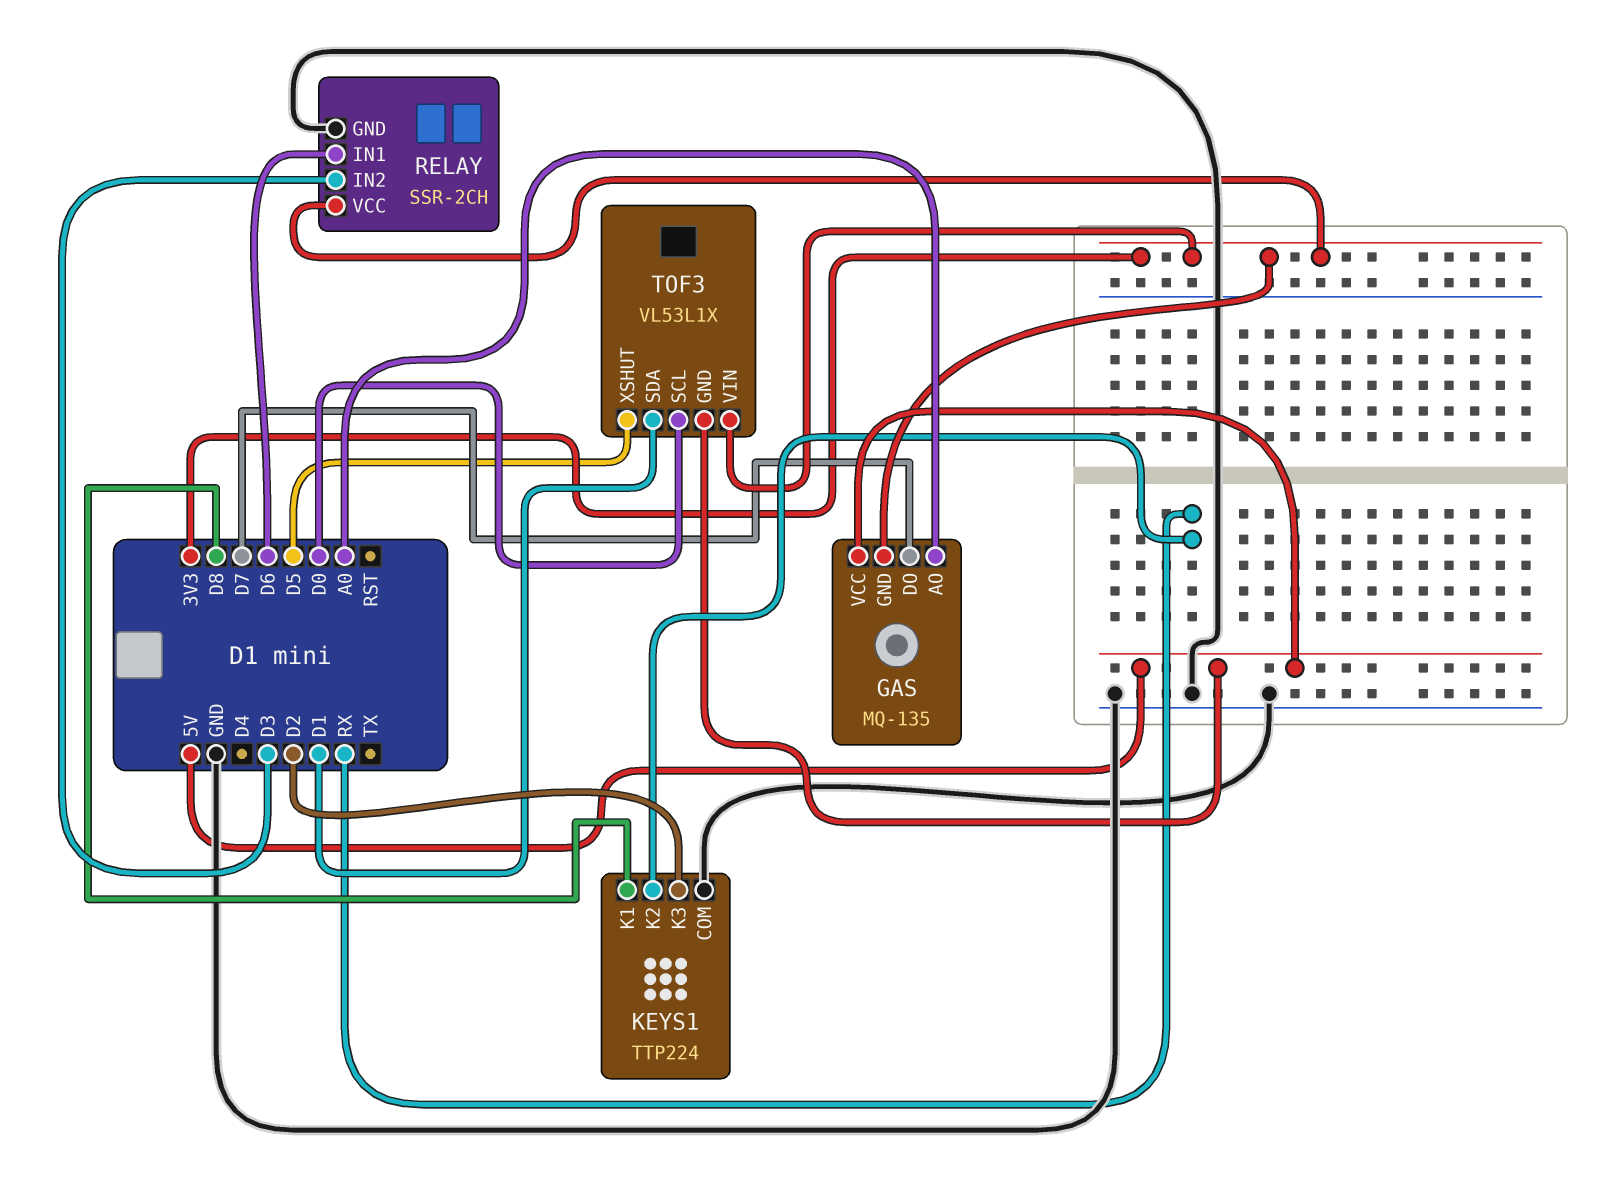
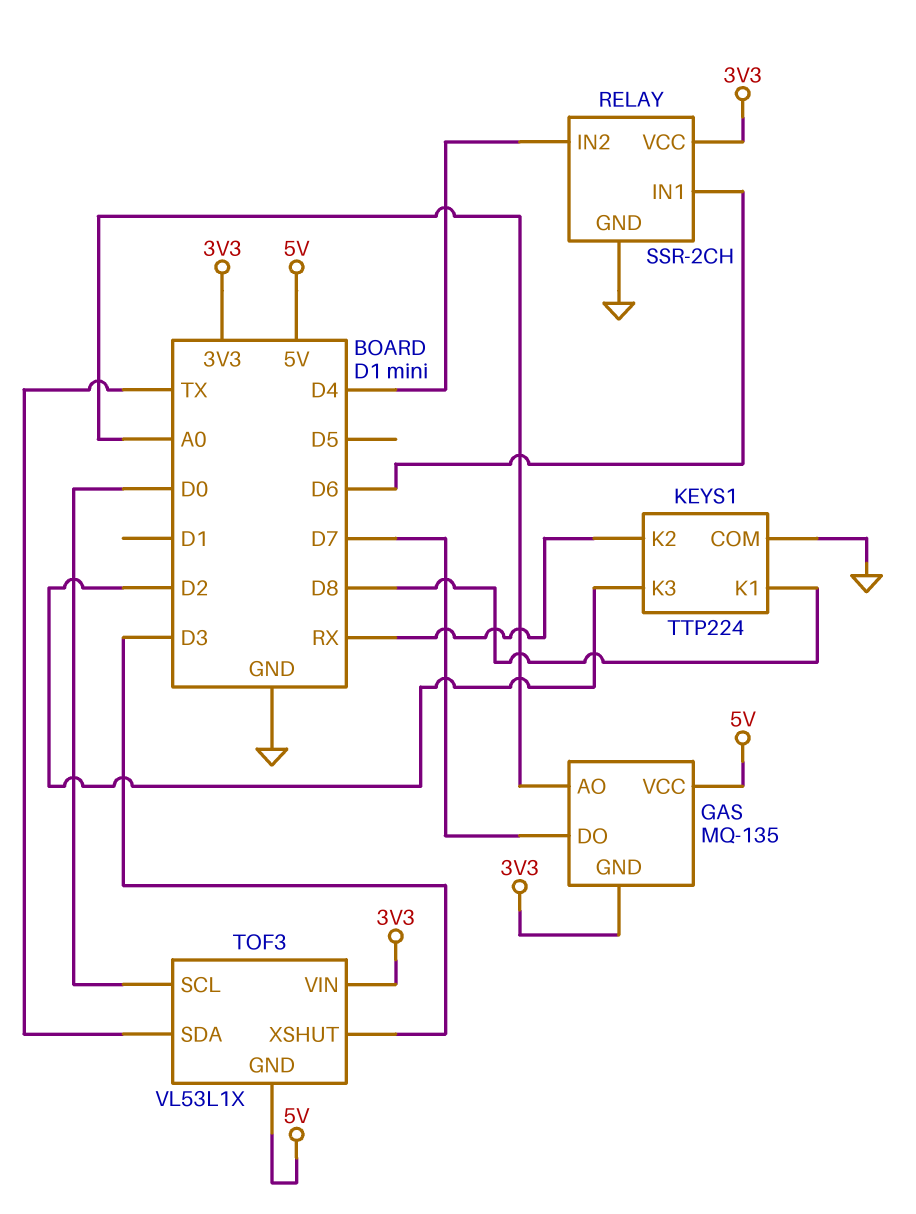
RELAY pin IN2: D3 -> D4
TOF3 pin SDA: D1 -> TX
TOF3 pin XSHUT: D5 -> D3

